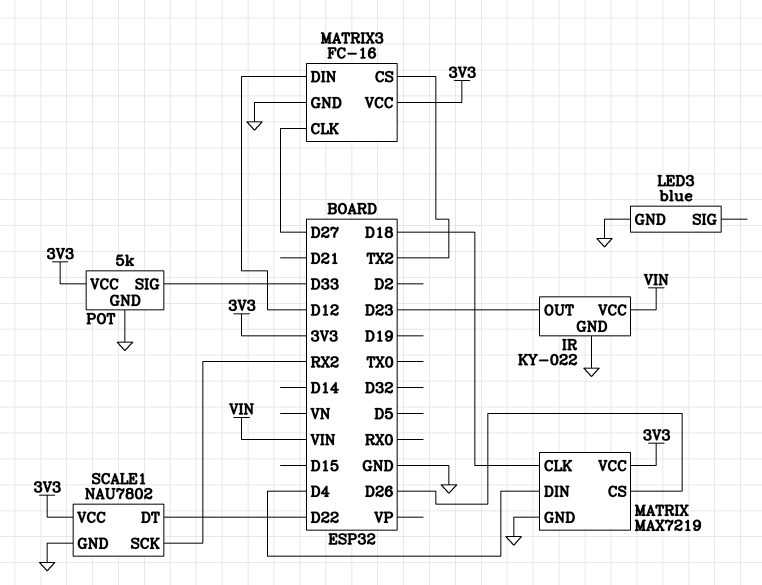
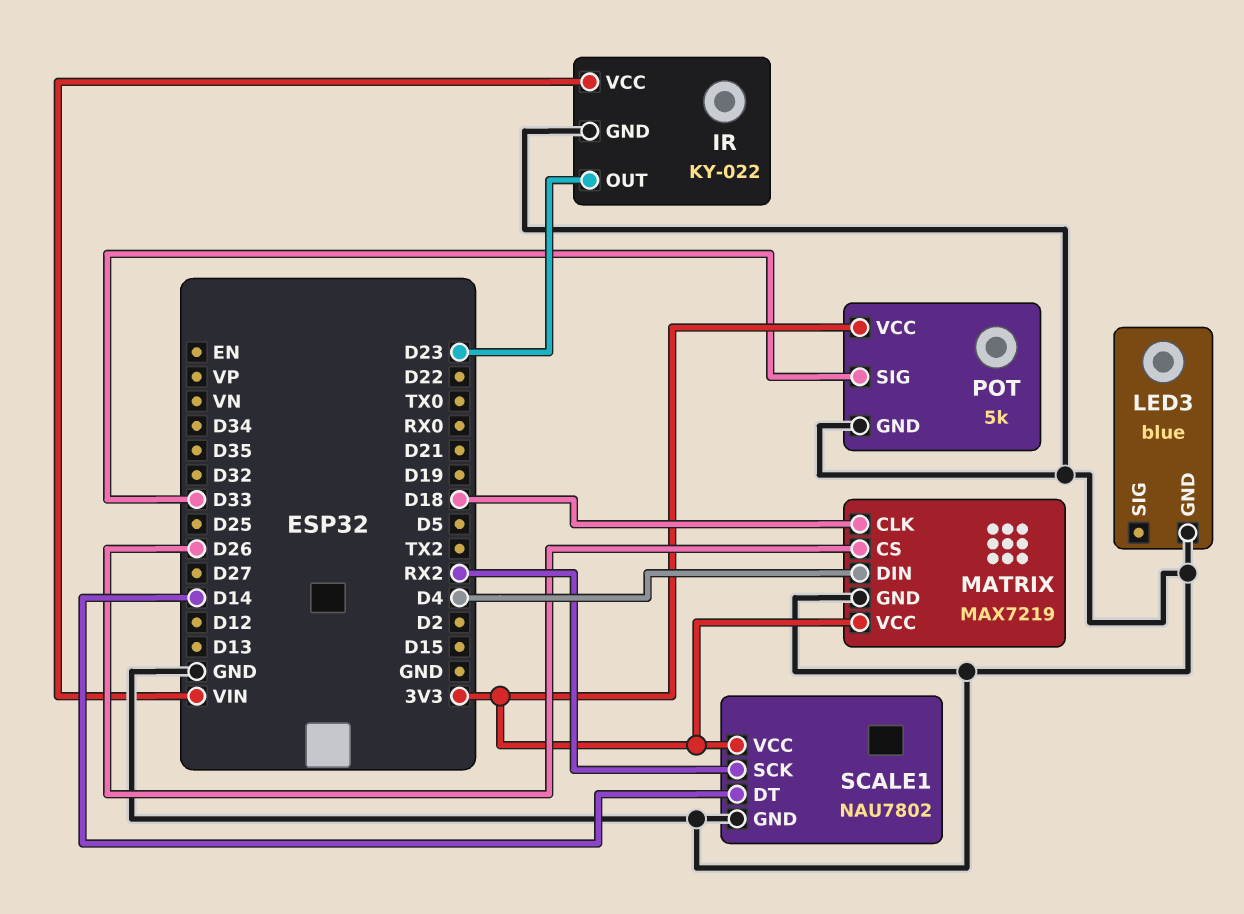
MATRIX3: FC-16 -> none
MATRIX3 pin CLK: D27 -> none
MATRIX3 pin CS: TX2 -> none
MATRIX3 pin DIN: D12 -> none
MATRIX3 pin GND: GND -> none
MATRIX3 pin VCC: 3V3 -> none
SCALE1 pin DT: D22 -> D14

